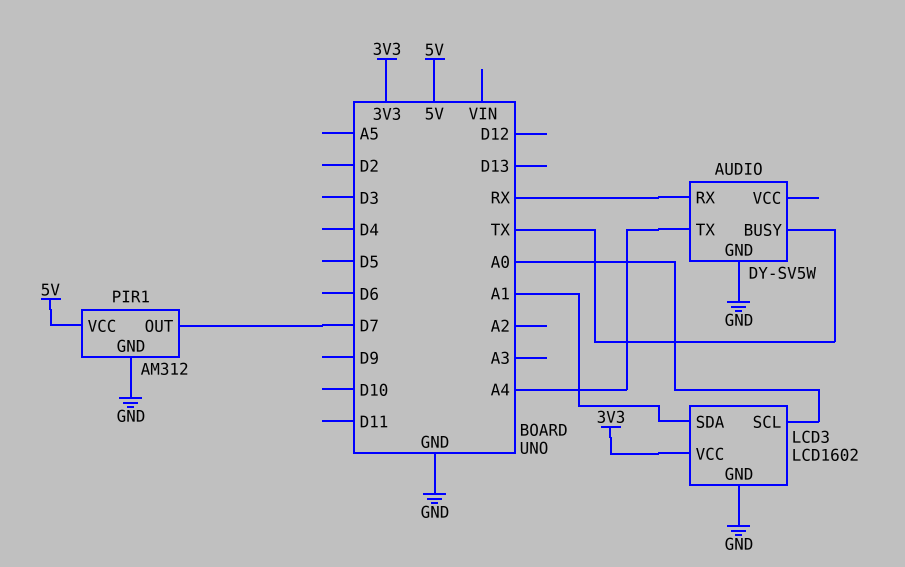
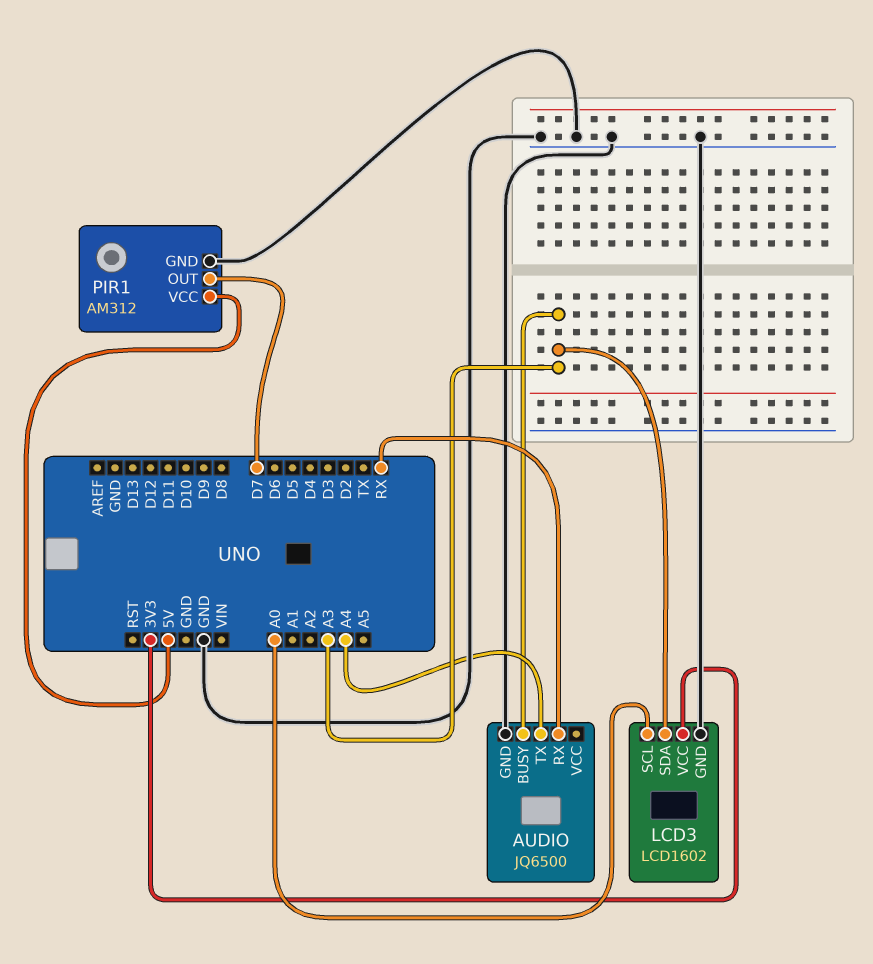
AUDIO: DY-SV5W -> JQ6500
AUDIO pin BUSY: TX -> A3
LCD3 pin SDA: A1 -> A3

